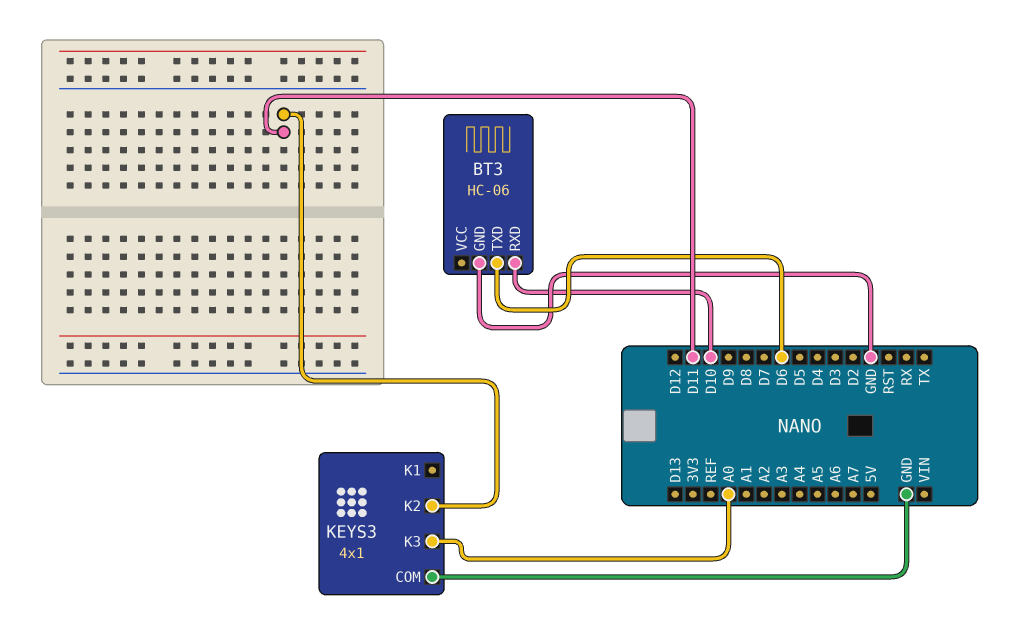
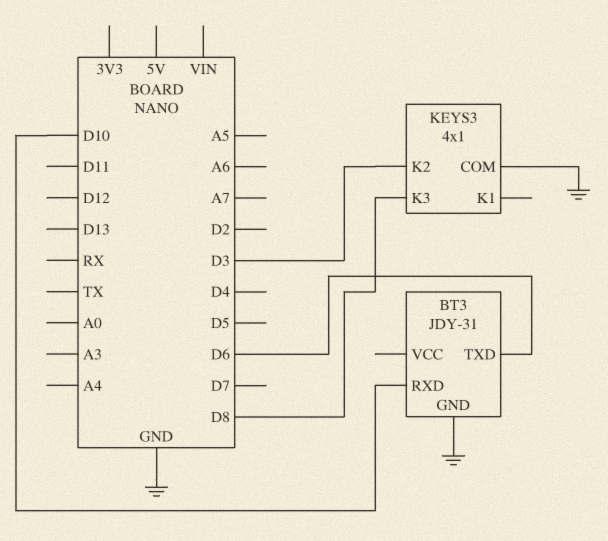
BT3: HC-06 -> JDY-31
KEYS3 pin K2: D11 -> D3
KEYS3 pin K3: A0 -> D8

